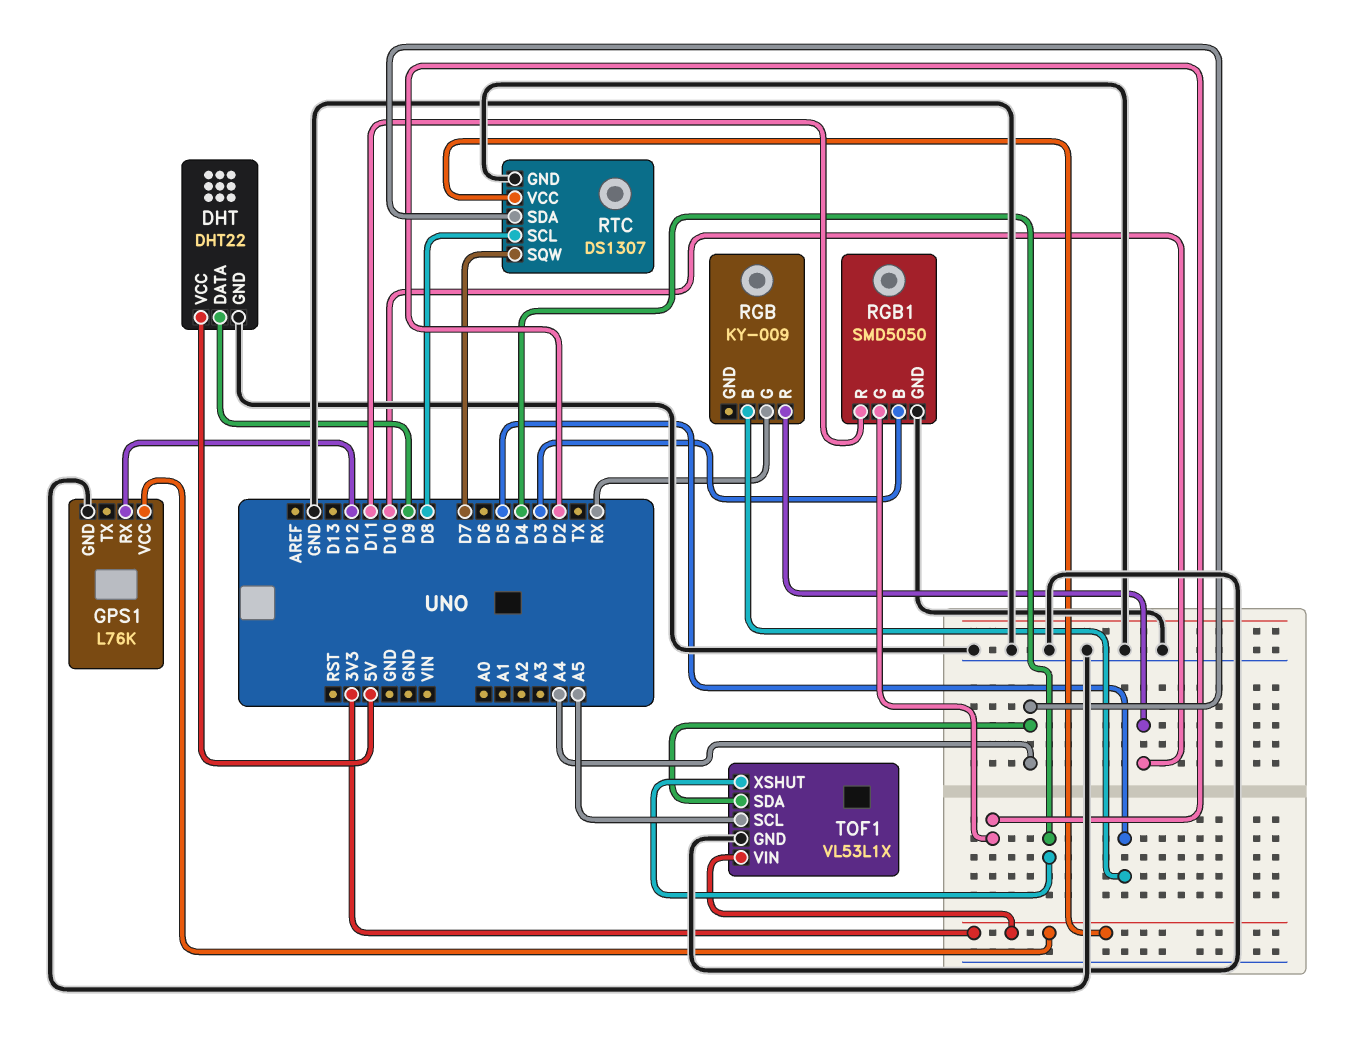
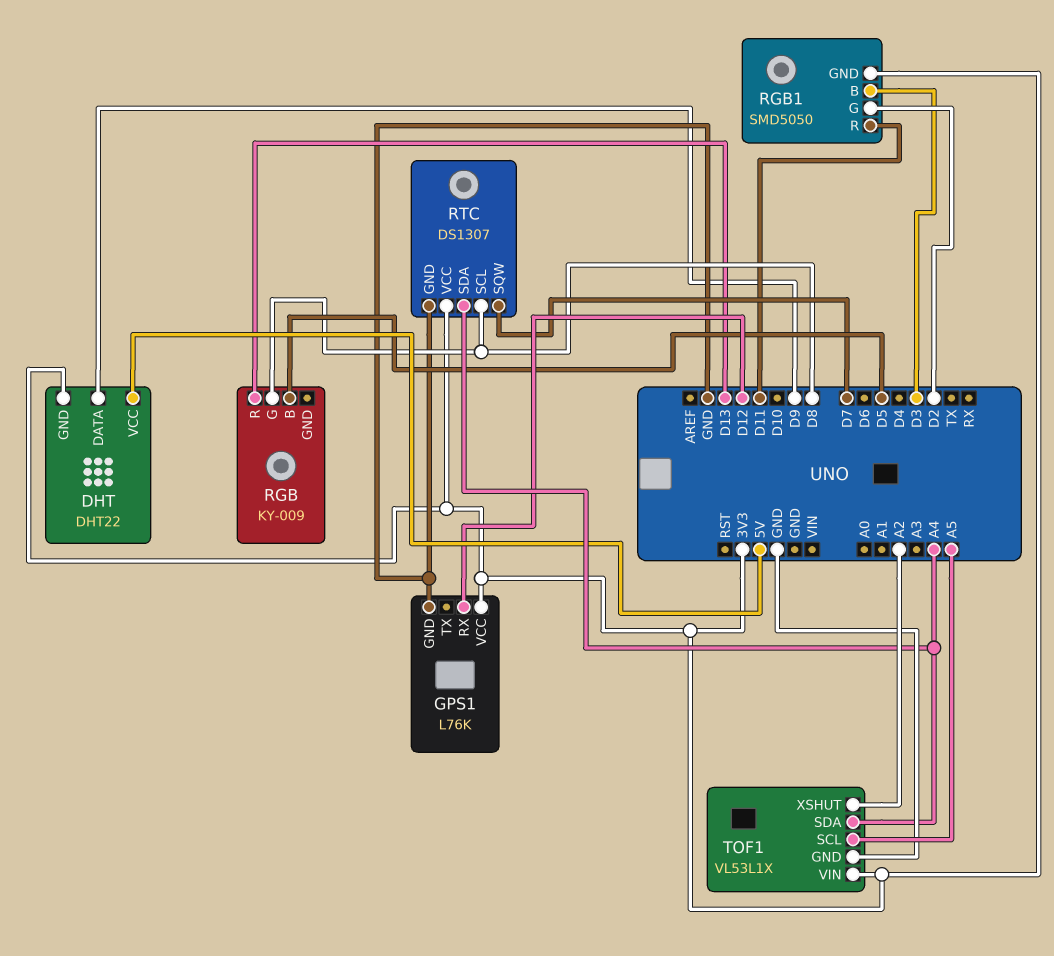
DHT pin GND: GND -> 3V3
RGB pin G: RX -> D8
RGB pin R: D10 -> D13
RGB1 pin GND: GND -> 3V3
TOF1 pin XSHUT: D4 -> A2

